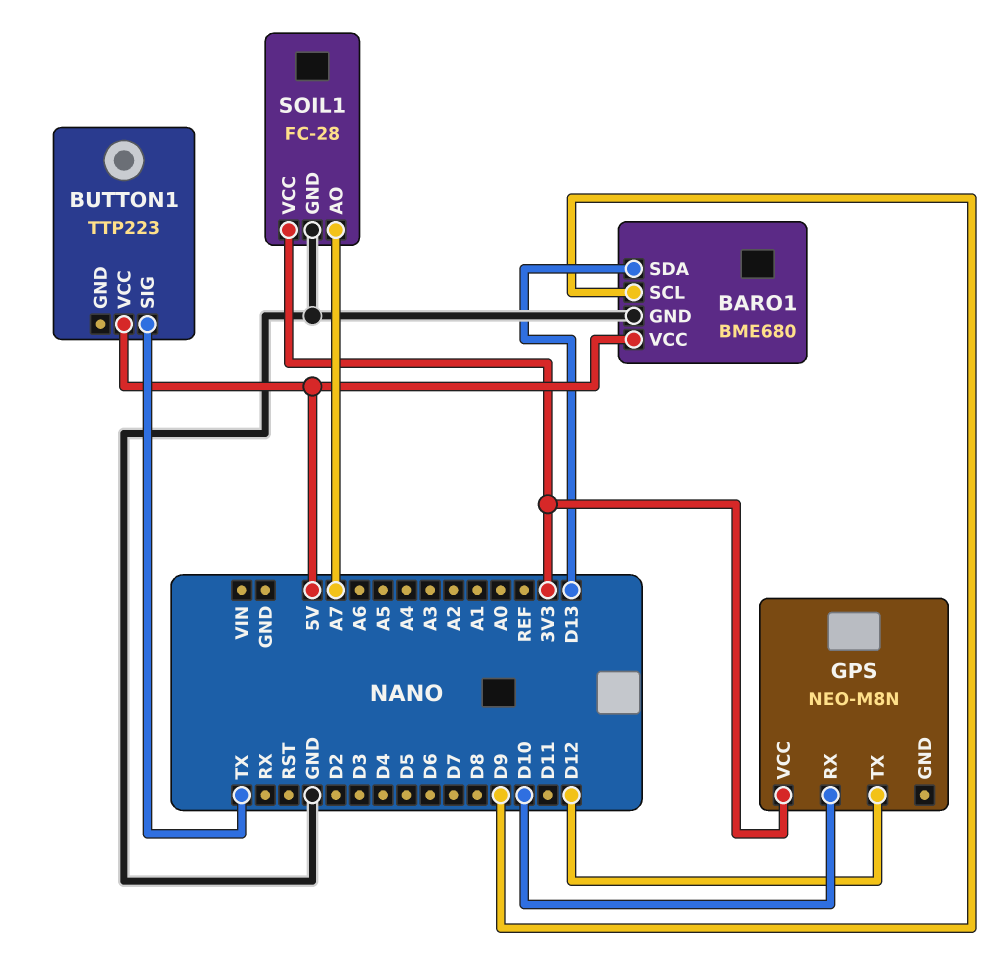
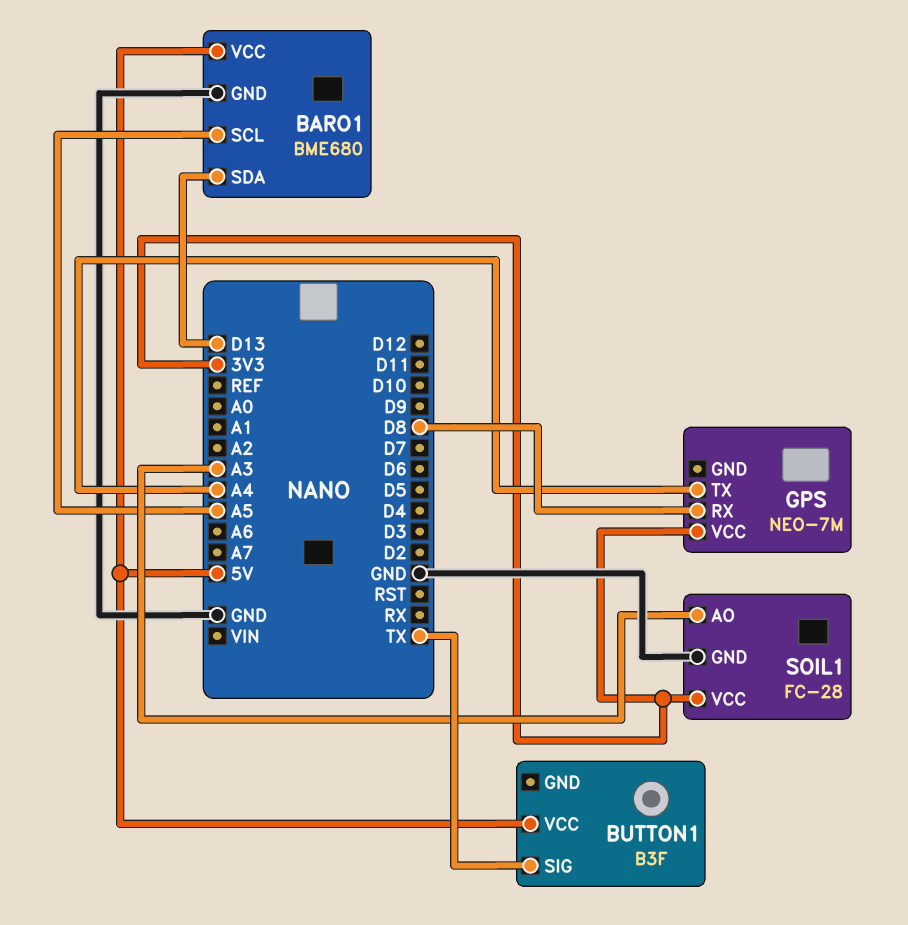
BARO1 pin SCL: D9 -> A5
BUTTON1: TTP223 -> B3F
GPS: NEO-M8N -> NEO-7M
GPS pin RX: D10 -> D8
GPS pin TX: D12 -> A4
SOIL1 pin AO: A7 -> A3

